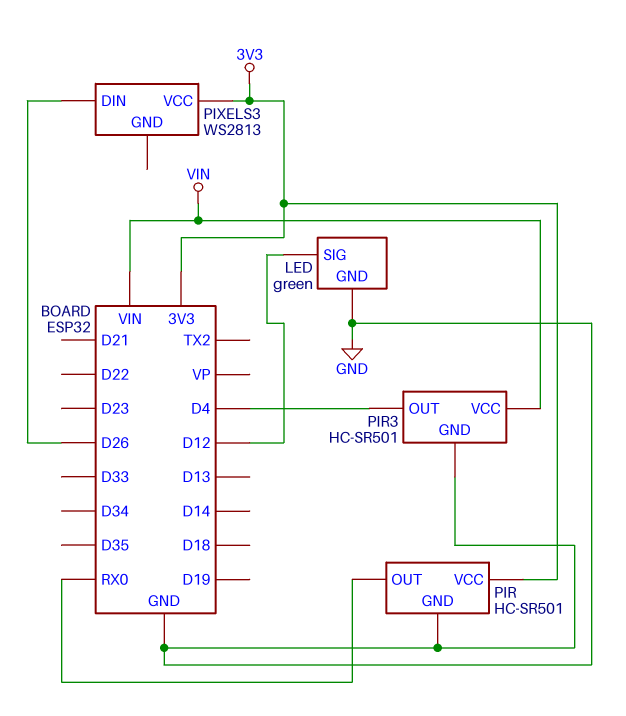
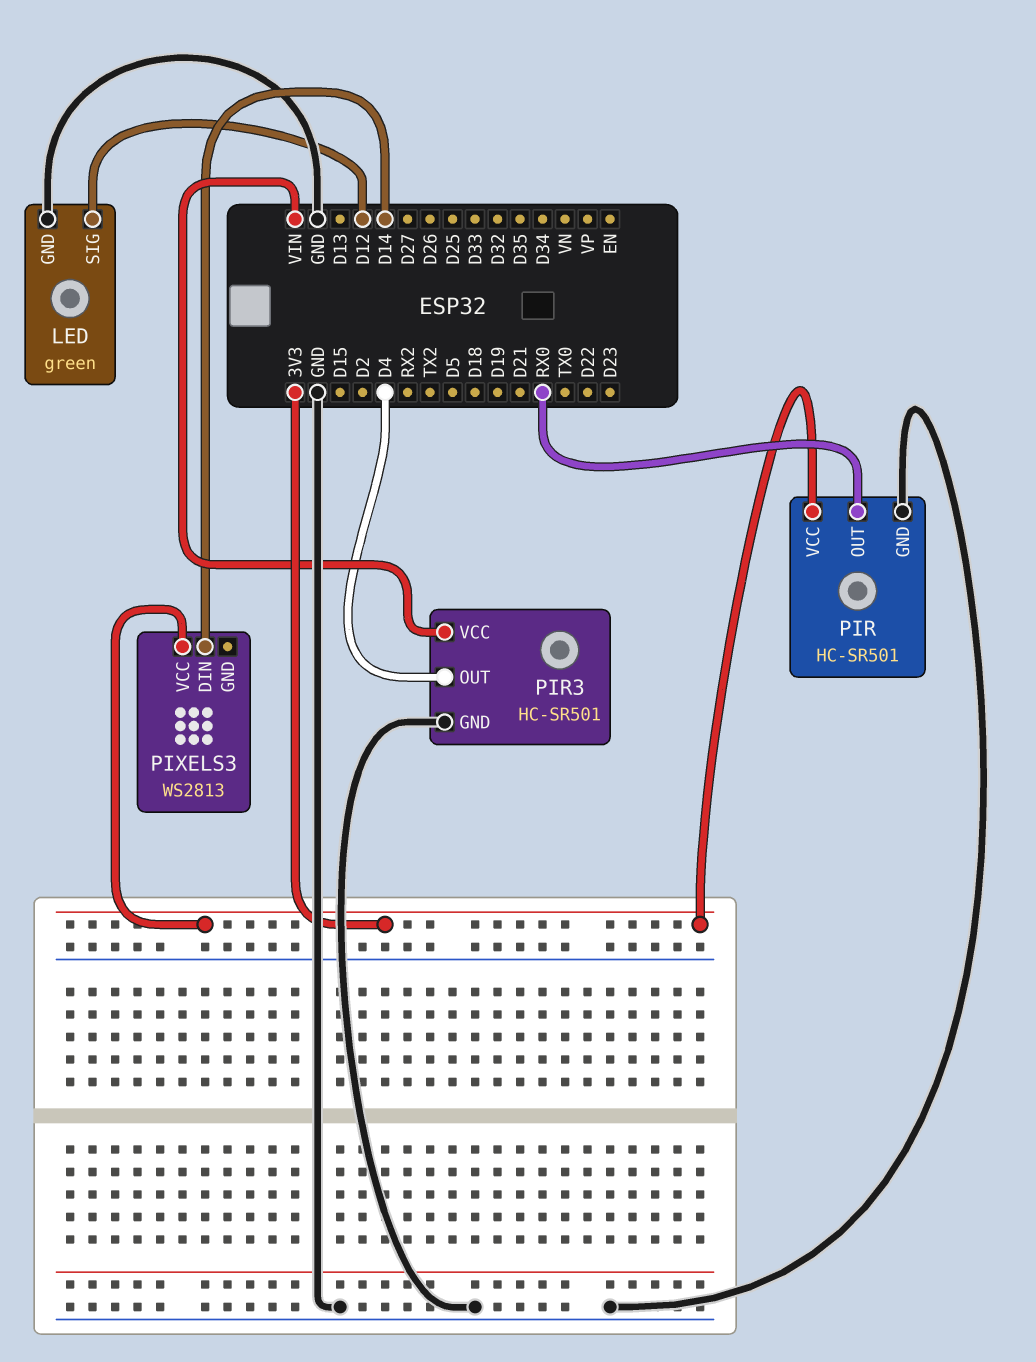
PIXELS3 pin DIN: D26 -> D14

